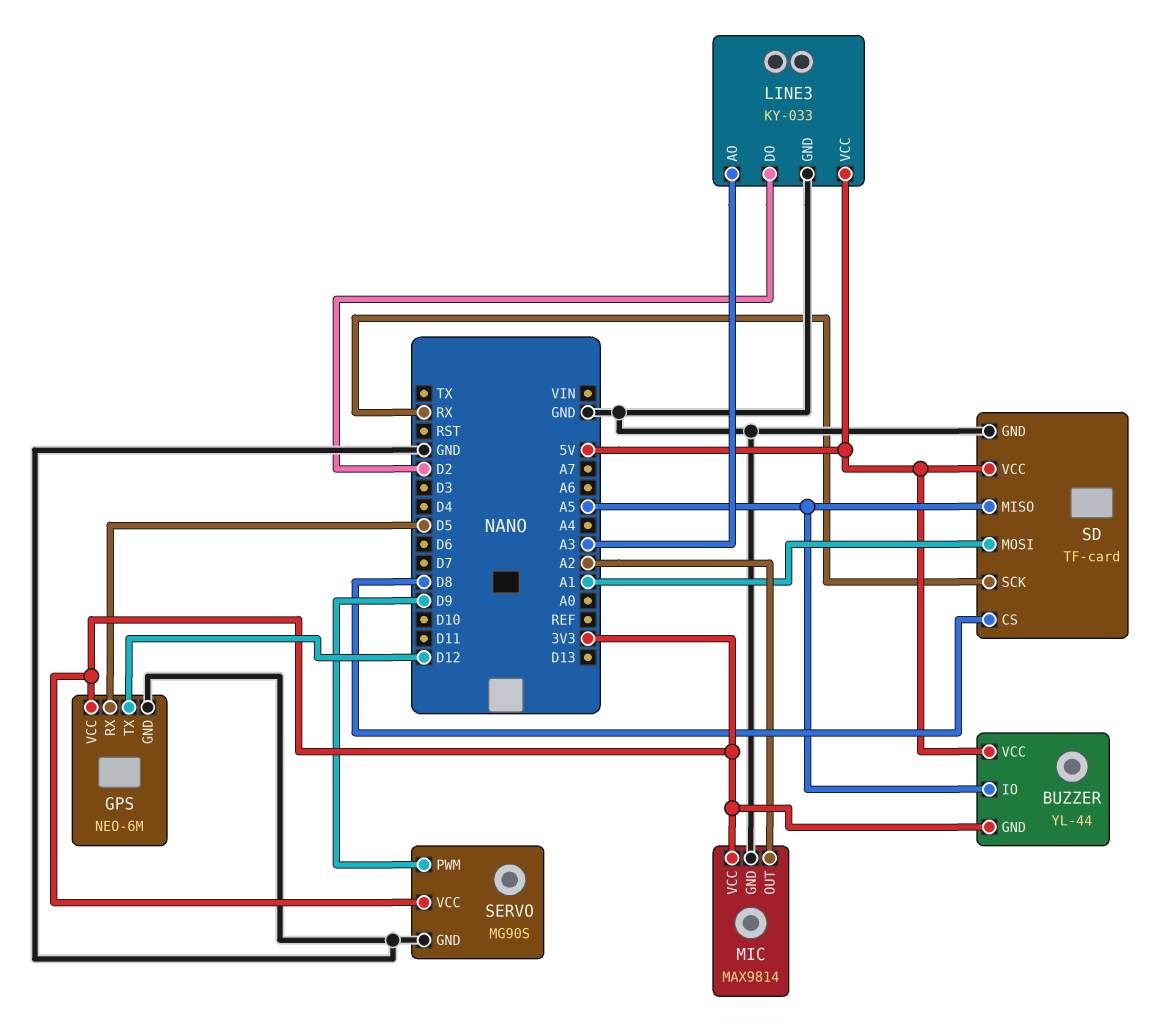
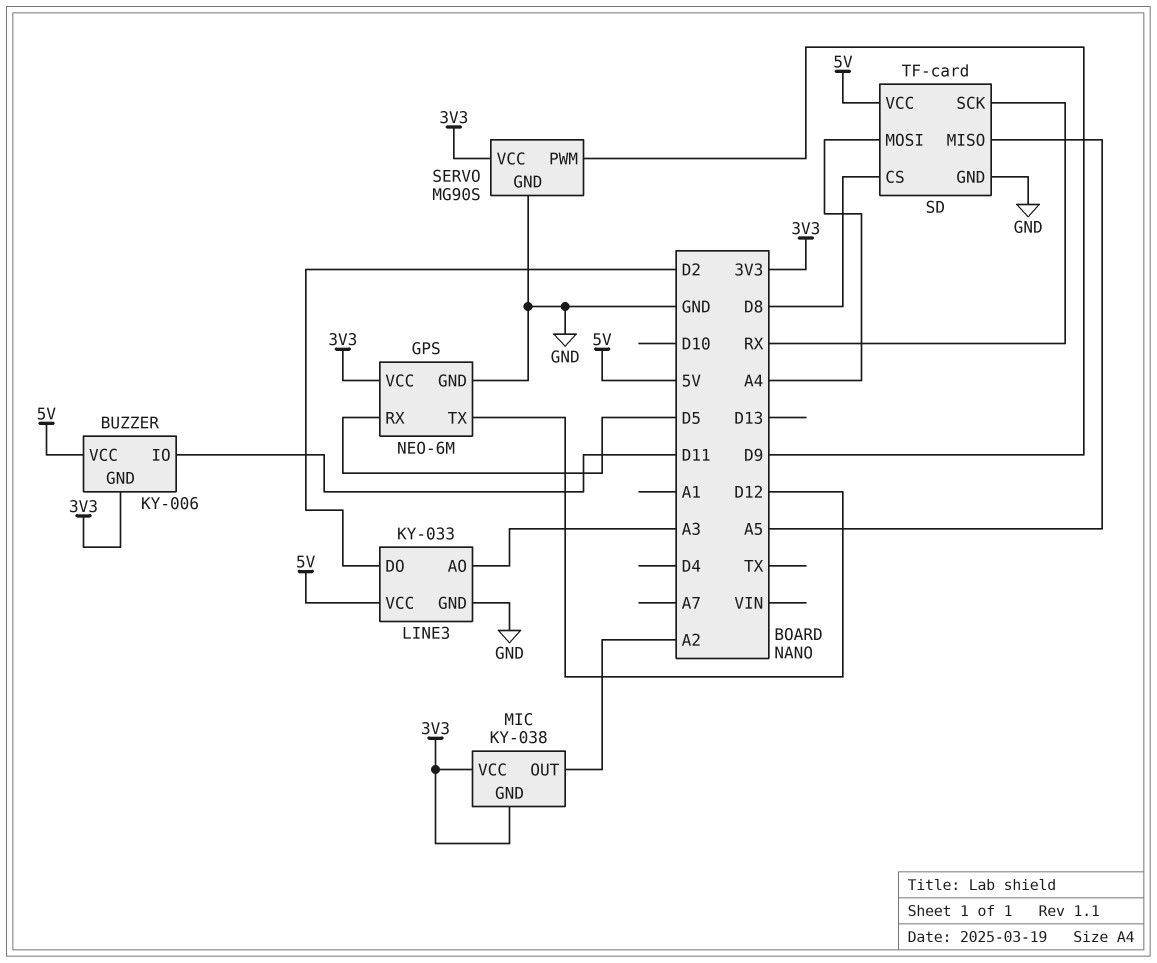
BUZZER: YL-44 -> KY-006
BUZZER pin IO: A5 -> D11
MIC: MAX9814 -> KY-038
MIC pin GND: GND -> 3V3
SD pin MOSI: A1 -> A4

